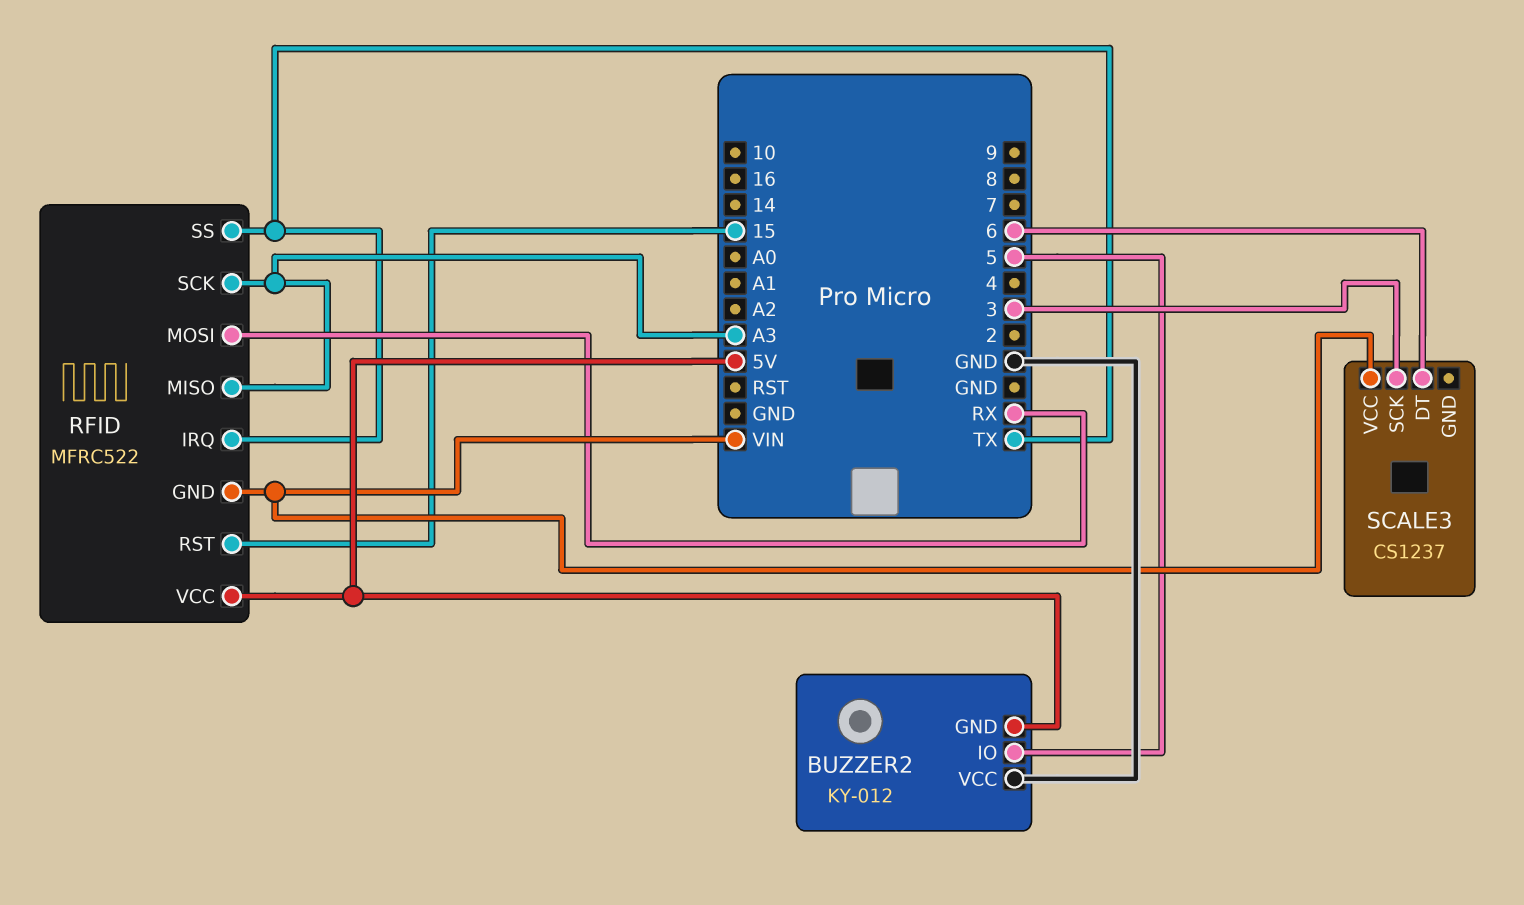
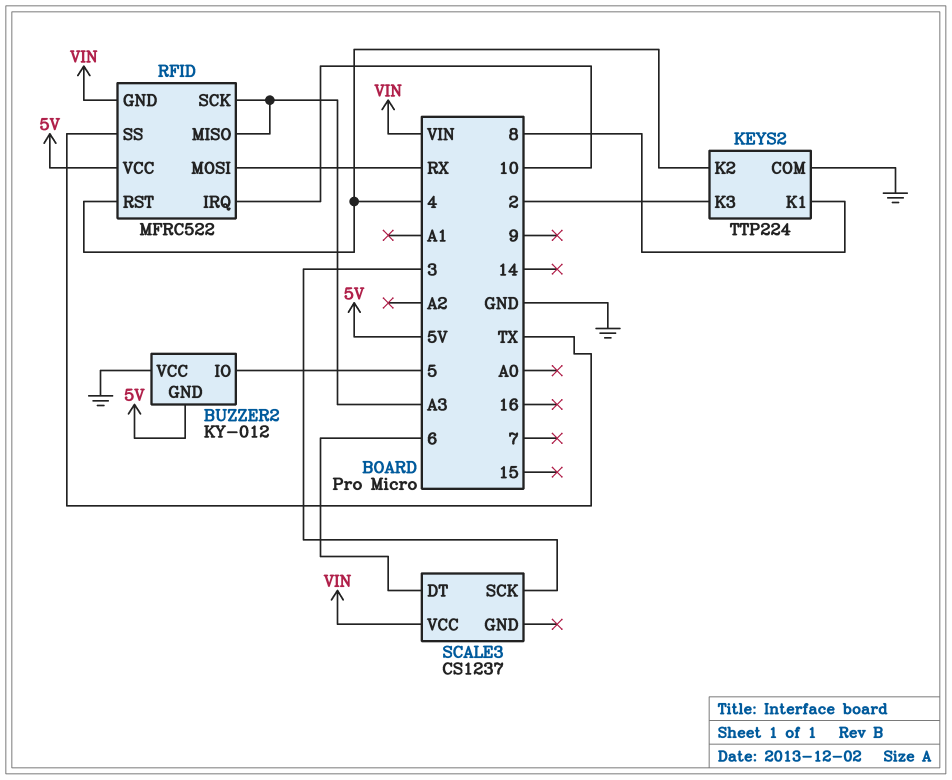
KEYS2: none -> TTP224
KEYS2 pin COM: none -> GND
KEYS2 pin K1: none -> 8
KEYS2 pin K2: none -> 4
KEYS2 pin K3: none -> 2
RFID pin IRQ: TX -> 10
RFID pin RST: 15 -> 4

